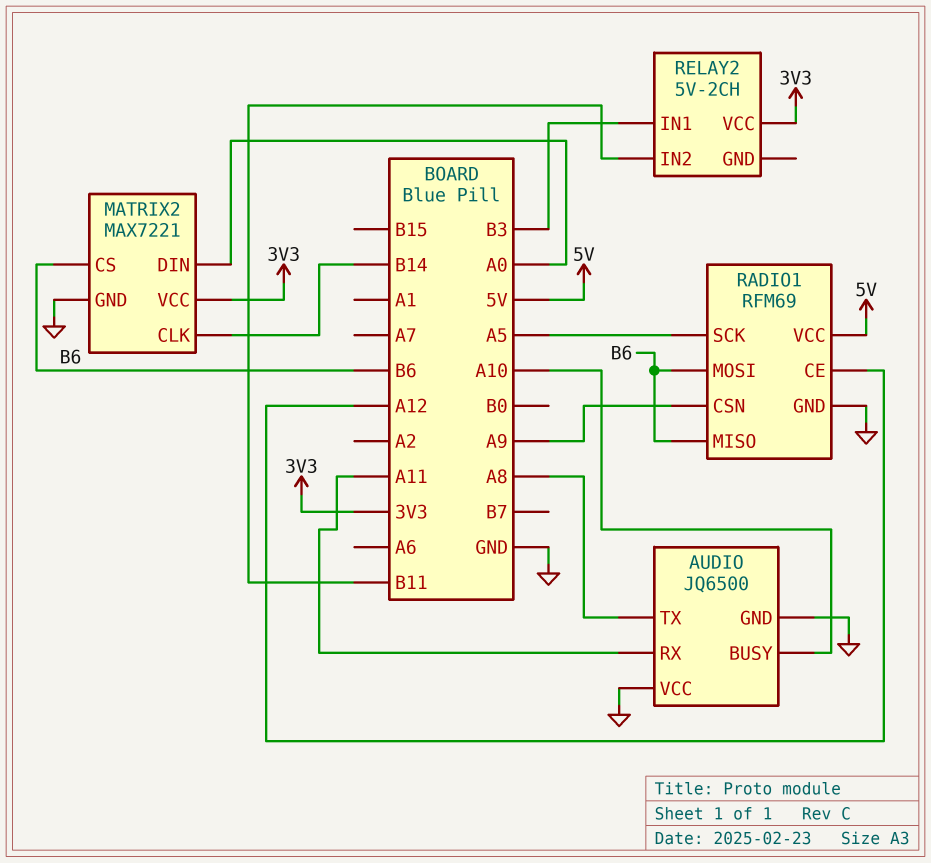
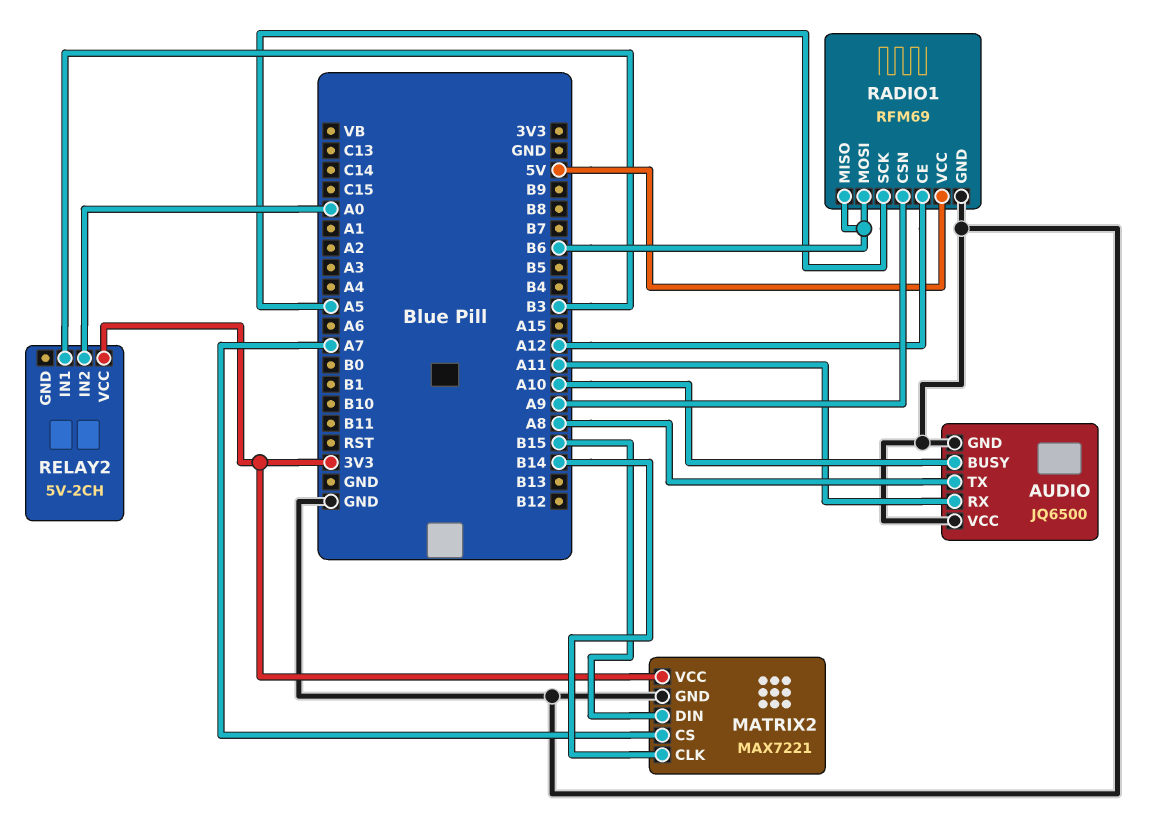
MATRIX2 pin CS: B6 -> A7
MATRIX2 pin DIN: A0 -> B15
RELAY2 pin IN2: B11 -> A0

